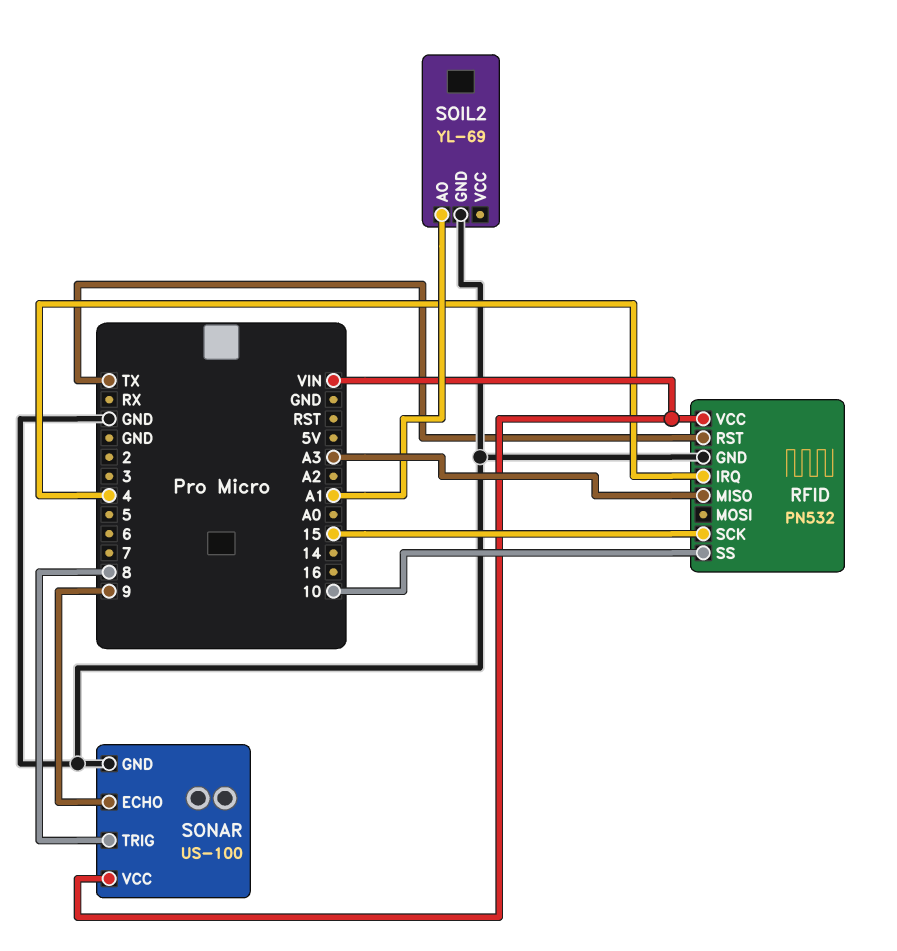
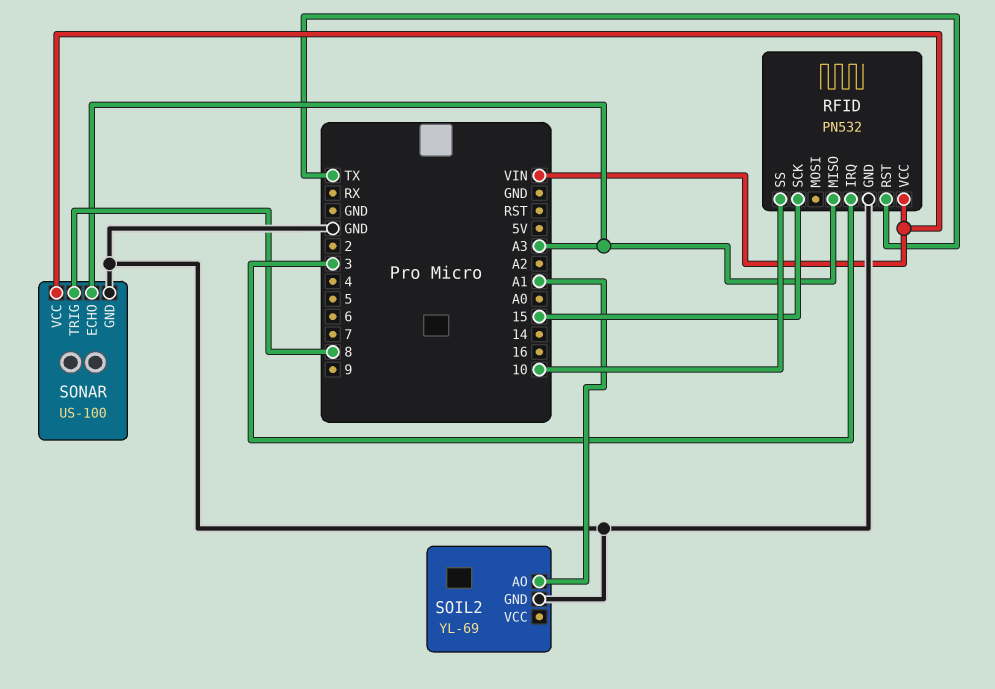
RFID pin IRQ: 4 -> 3
SONAR pin ECHO: 9 -> A3

